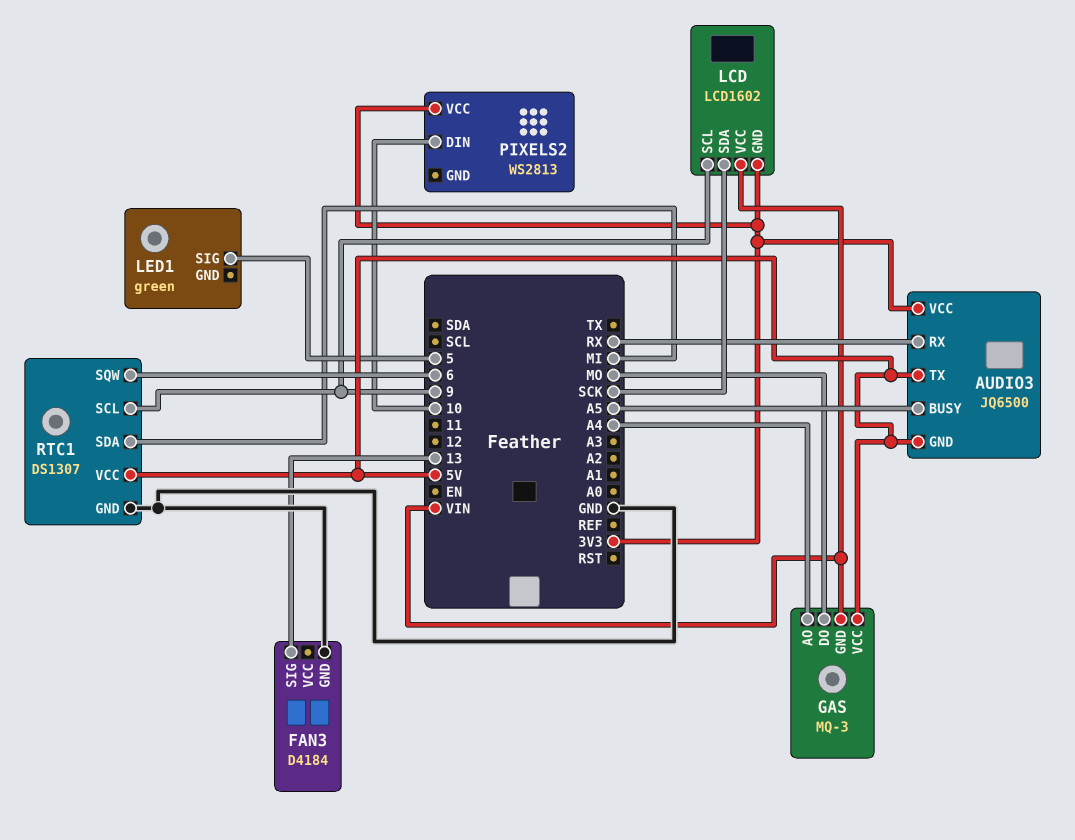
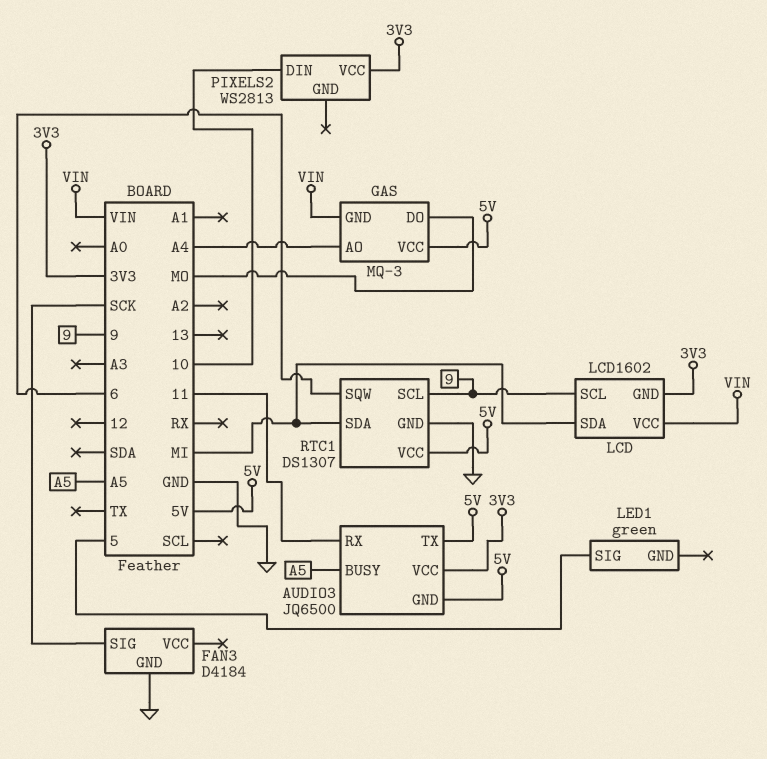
AUDIO3 pin RX: RX -> 11
FAN3 pin SIG: 13 -> SCK
LCD pin SDA: SCK -> MI

